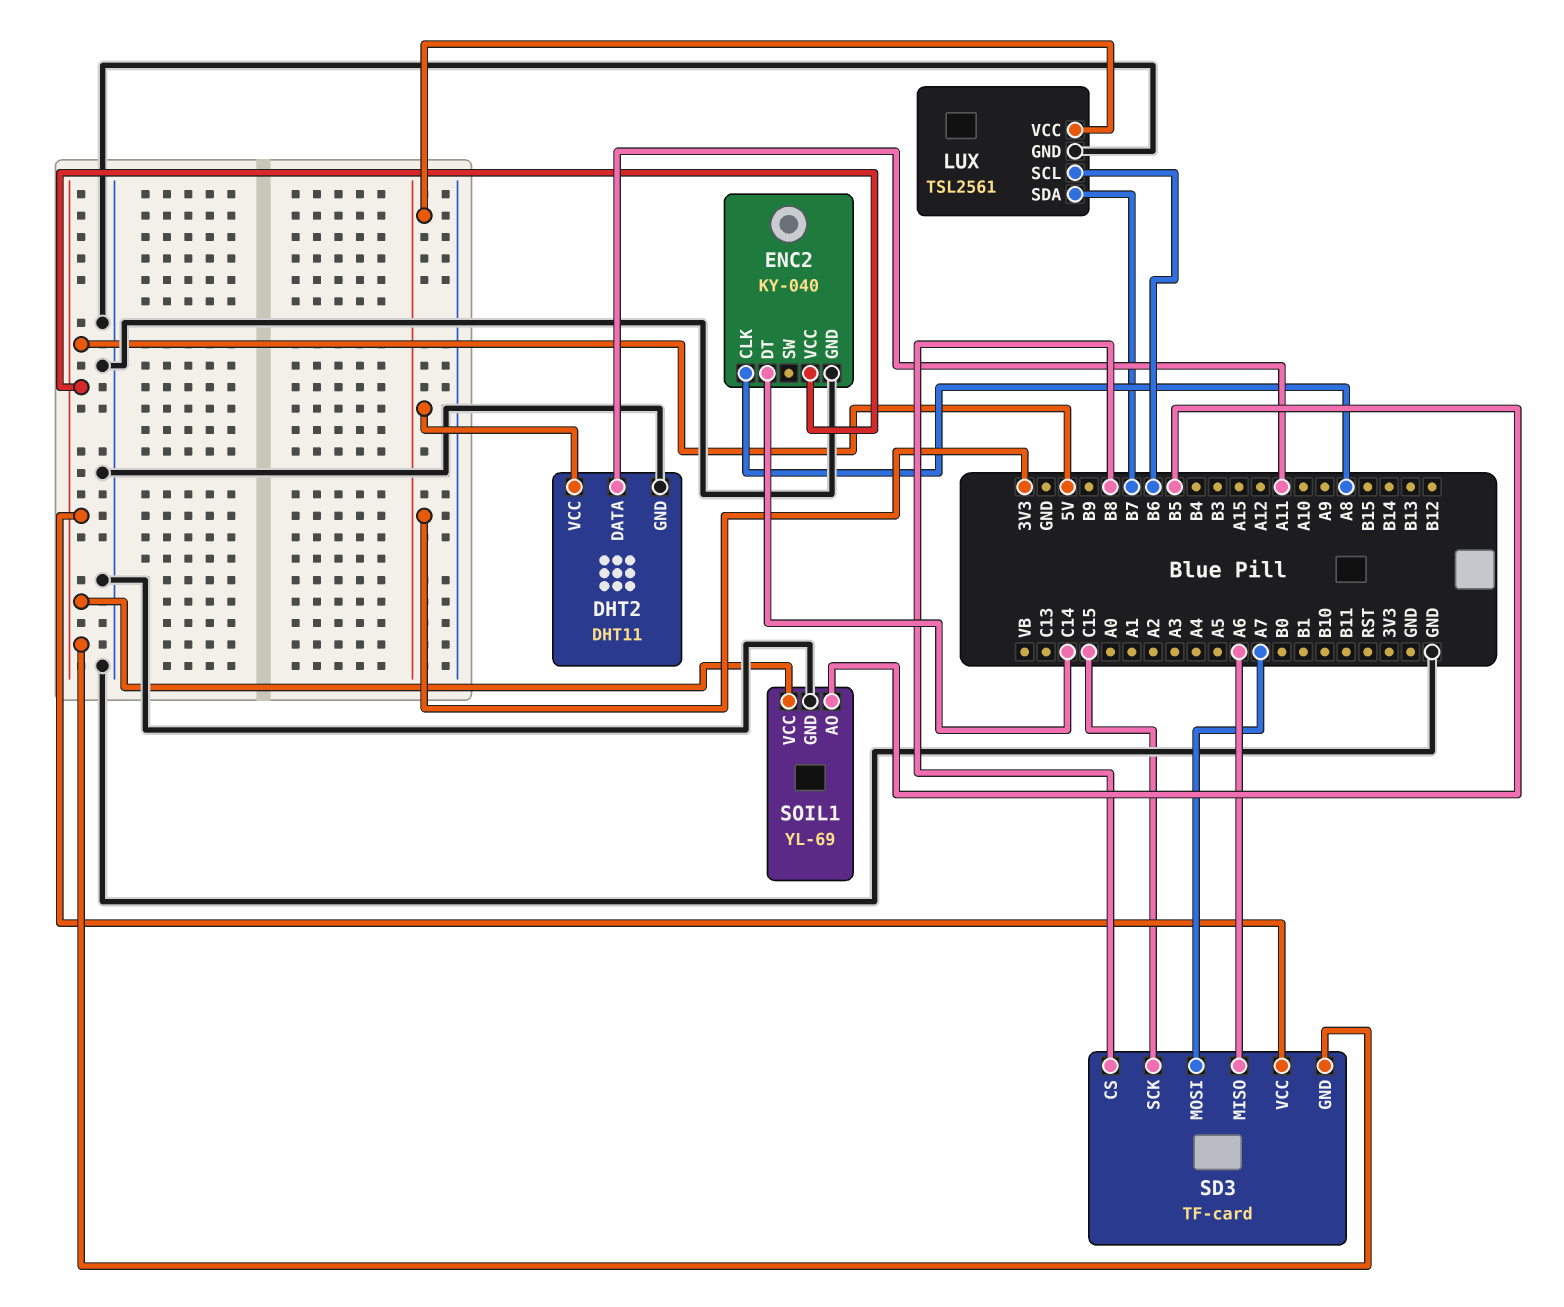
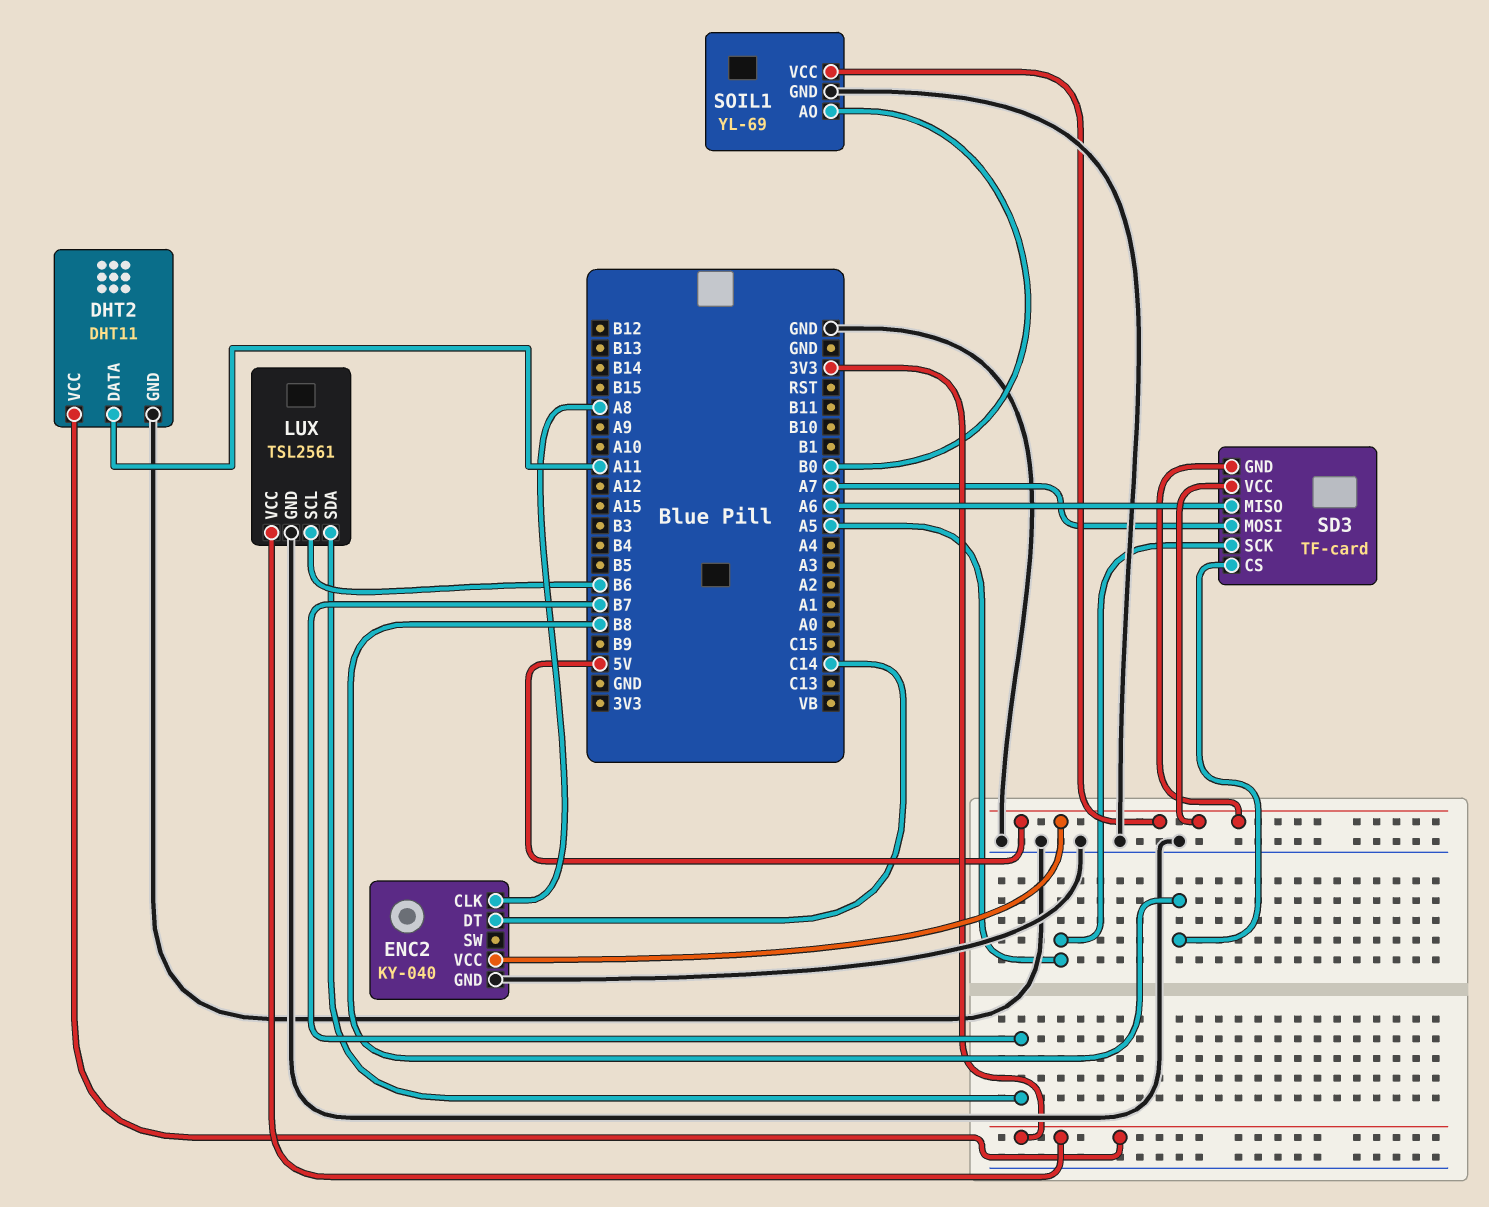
SD3 pin SCK: C15 -> A5
SOIL1 pin AO: B5 -> B0

